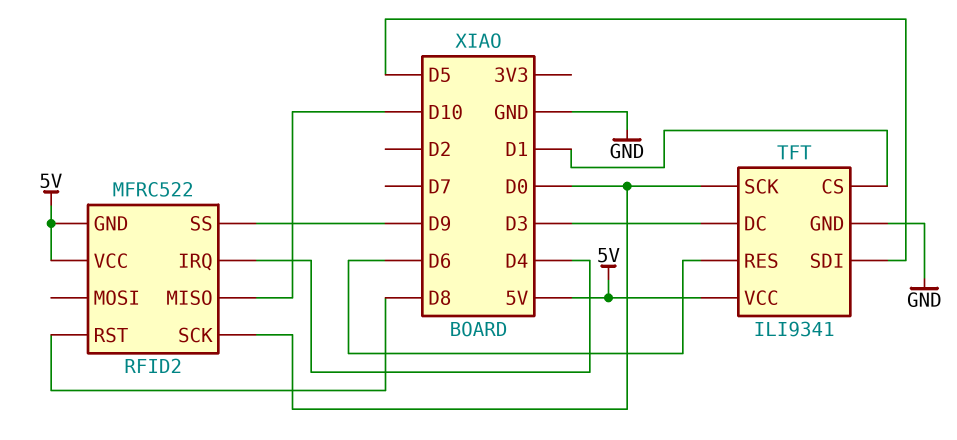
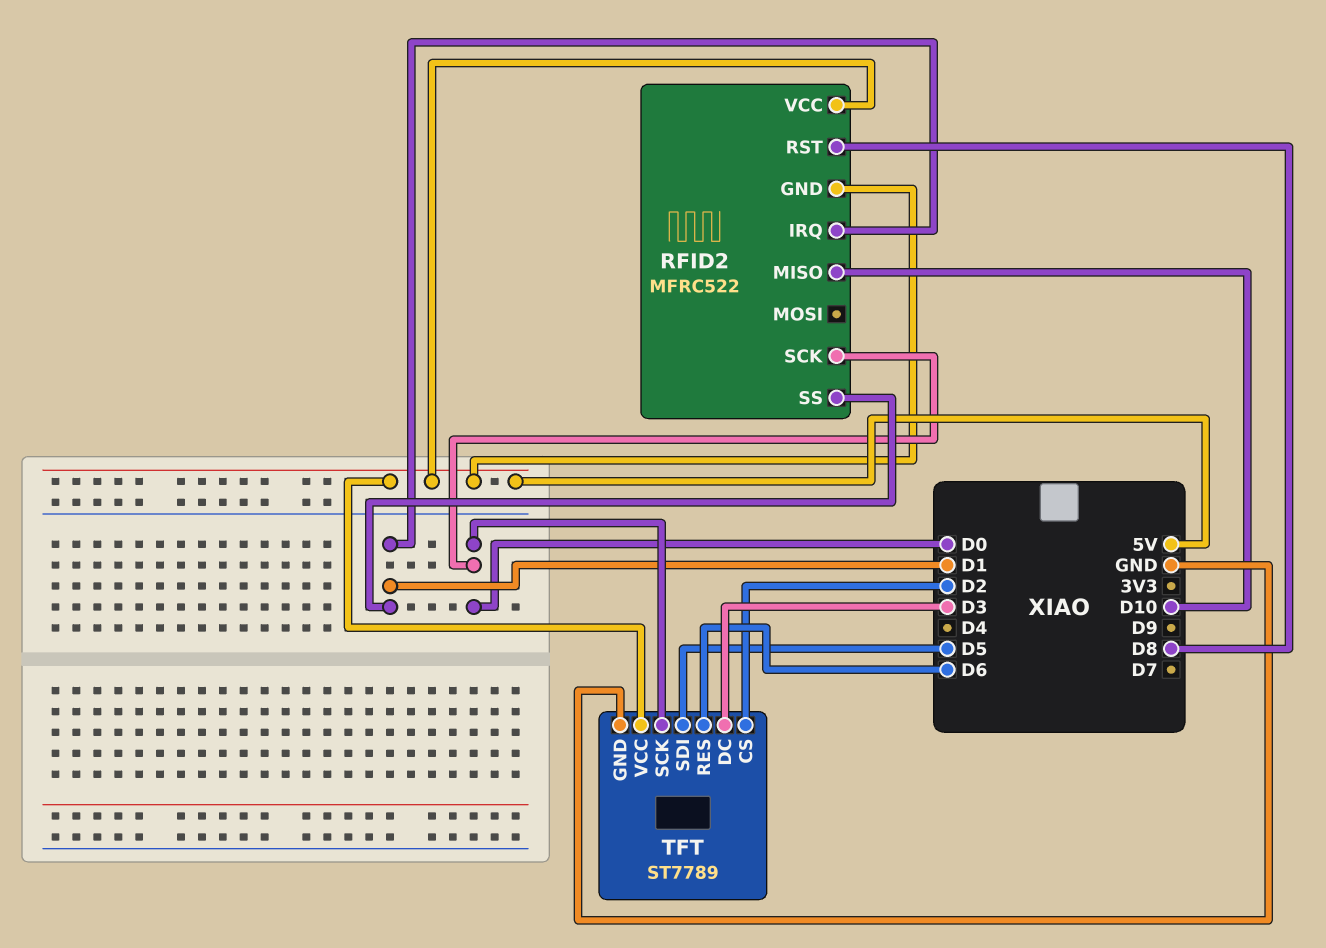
RFID2 pin IRQ: D4 -> D1
RFID2 pin SS: D9 -> D1
TFT: ILI9341 -> ST7789
TFT pin CS: D1 -> D2

